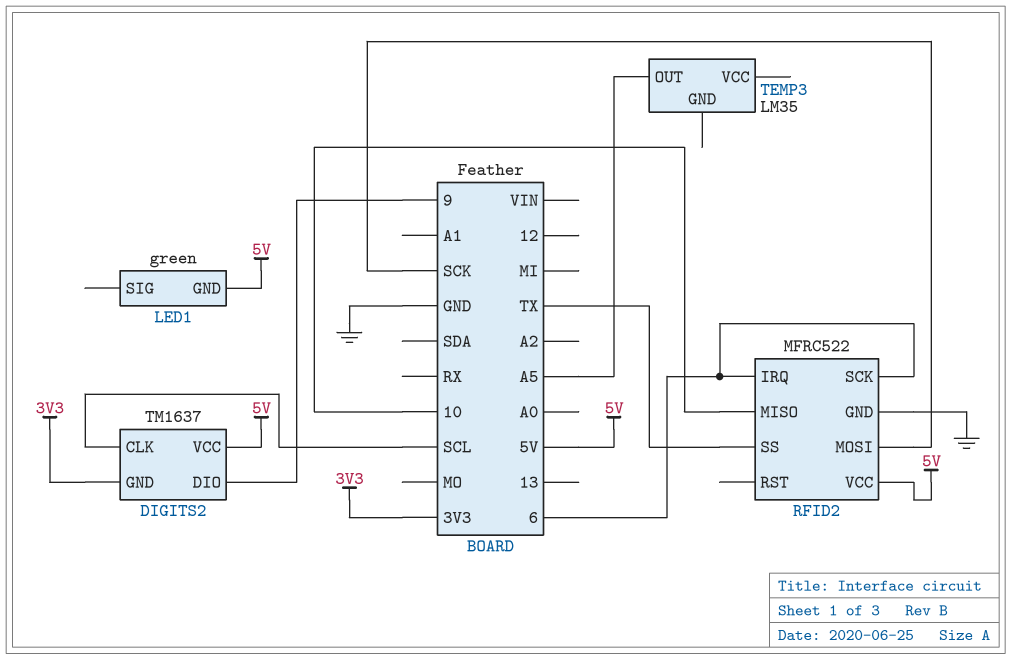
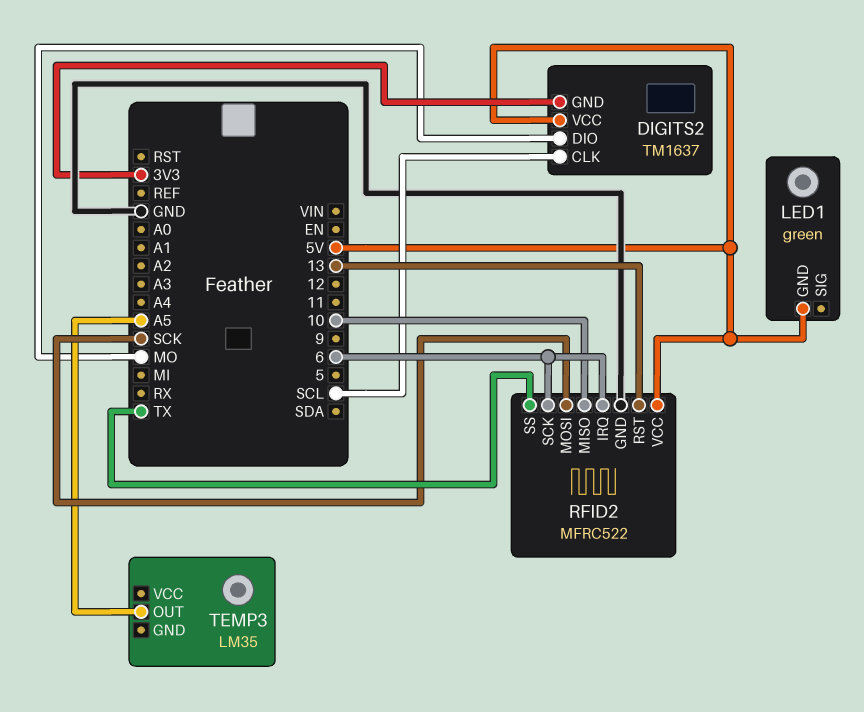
DIGITS2 pin DIO: 9 -> MO
RFID2 pin RST: none -> 13

